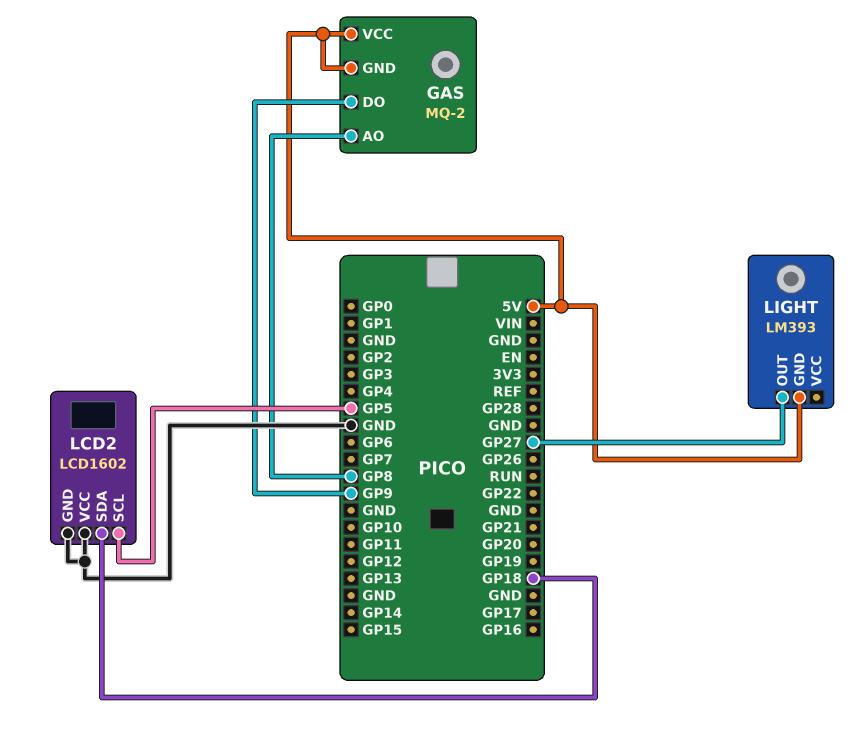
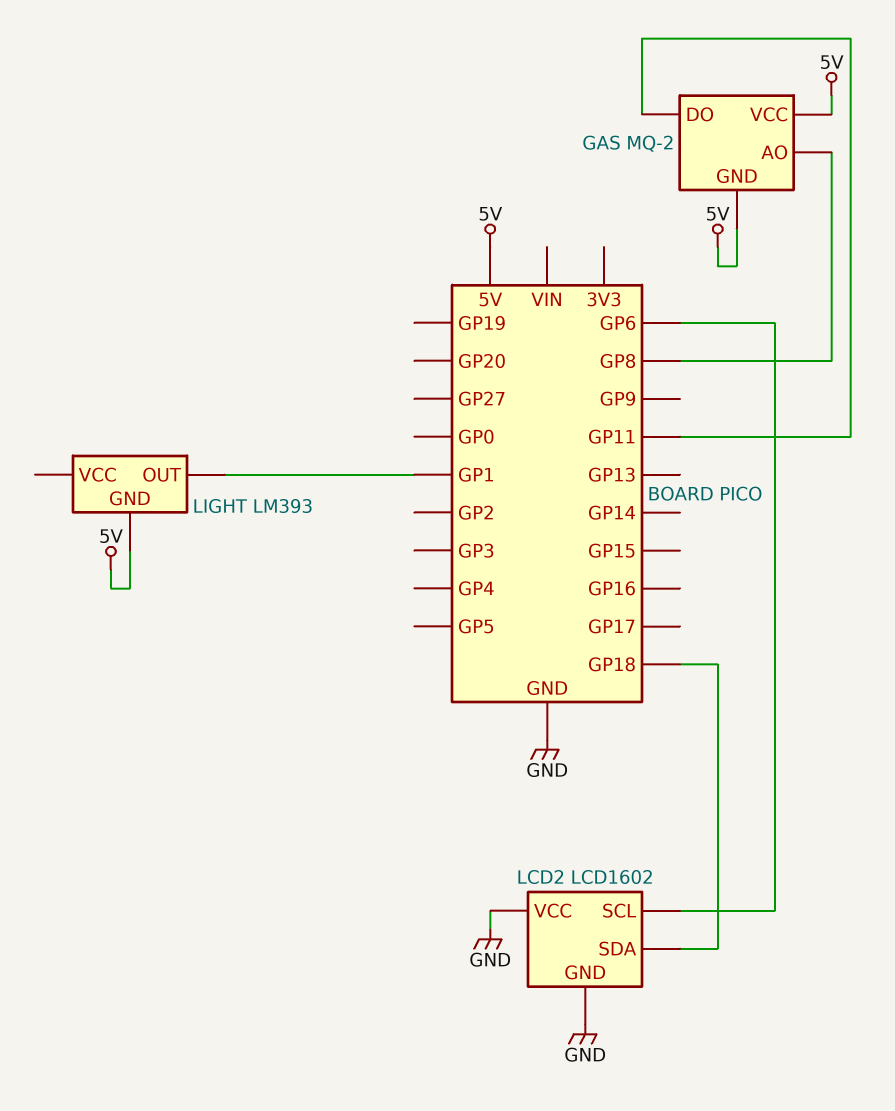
GAS pin DO: GP9 -> GP11
LCD2 pin SCL: GP5 -> GP6
LIGHT pin OUT: GP27 -> GP1

